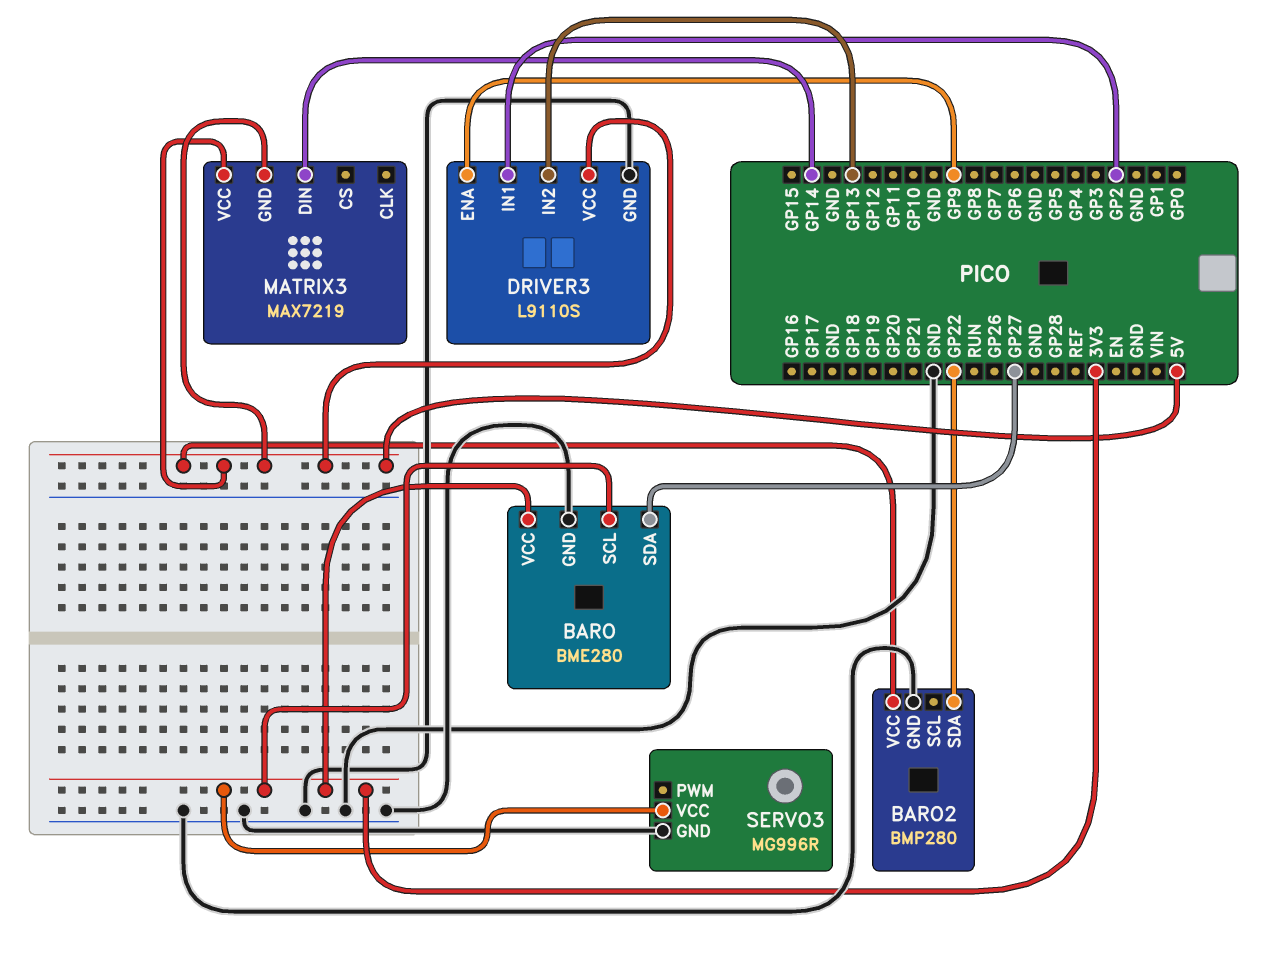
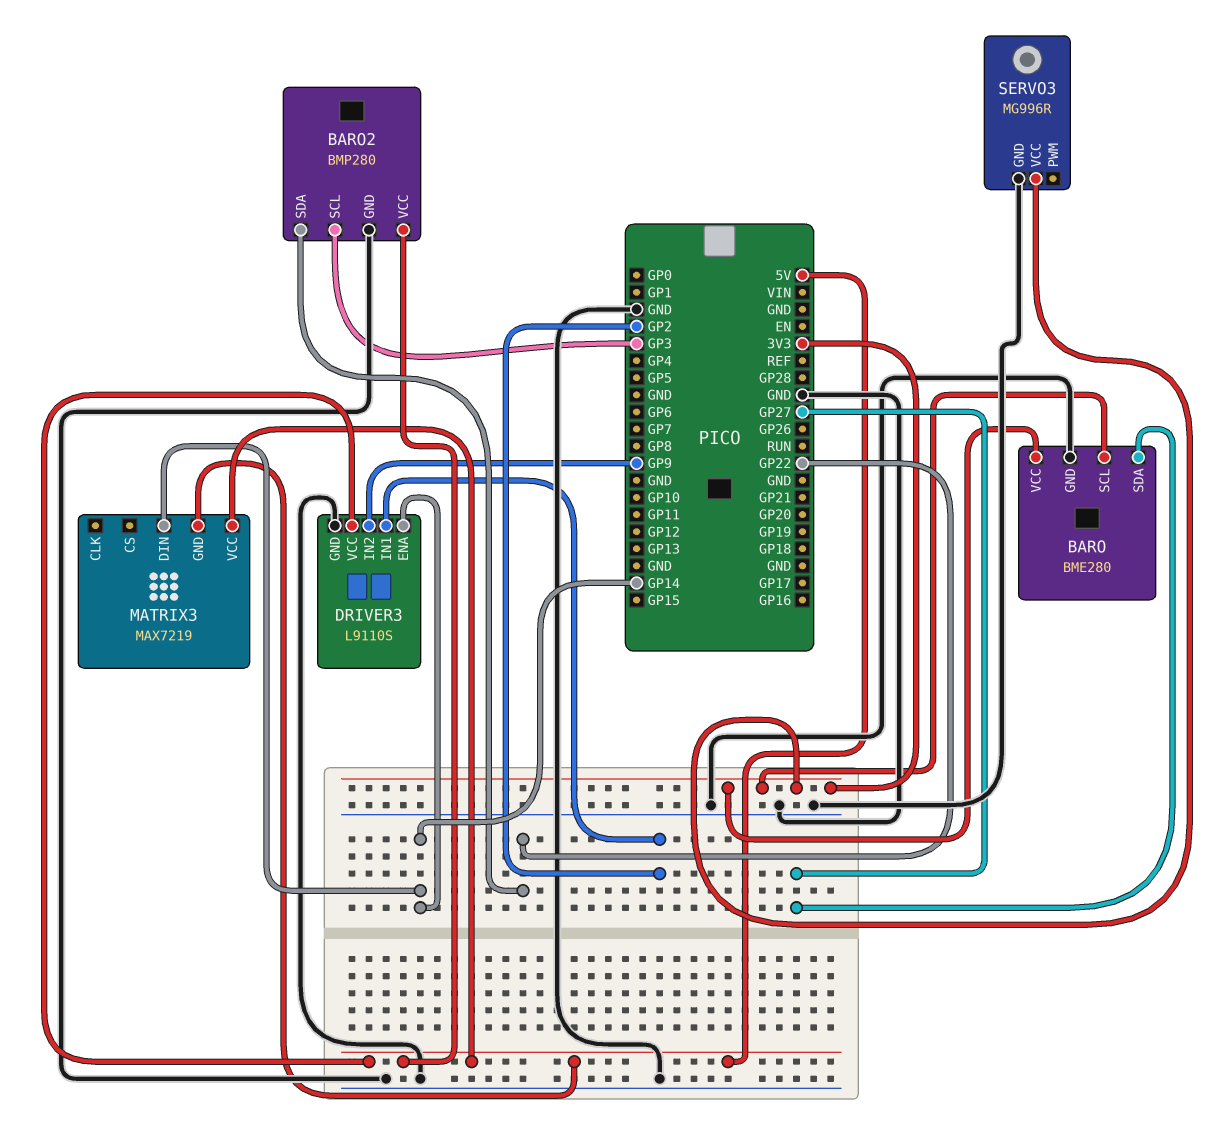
BARO2 pin SCL: none -> GP3
DRIVER3 pin ENA: GP9 -> GP14
DRIVER3 pin IN2: GP13 -> GP9

